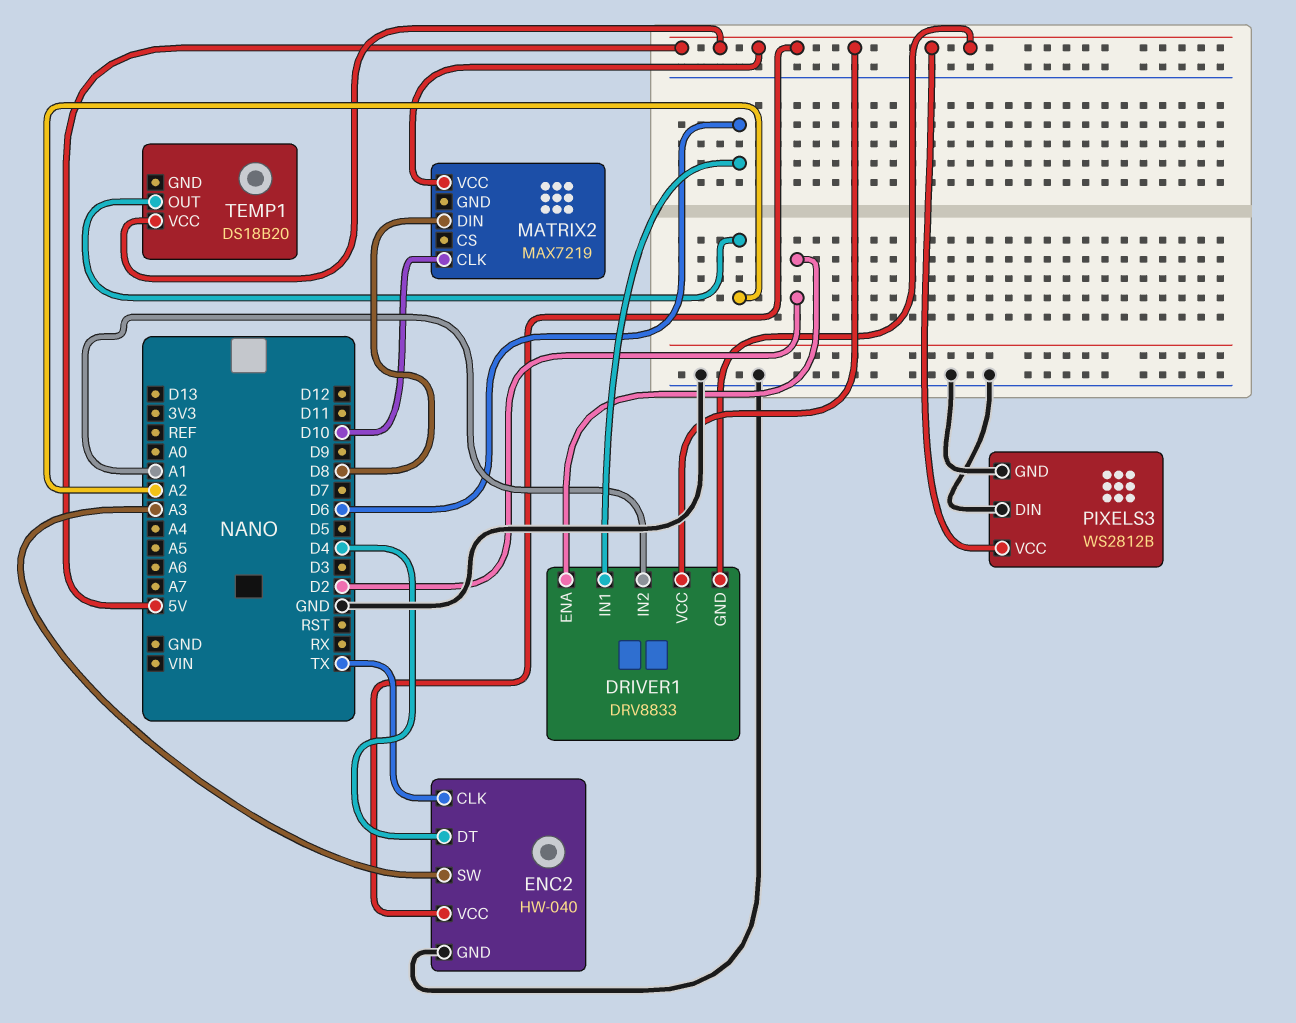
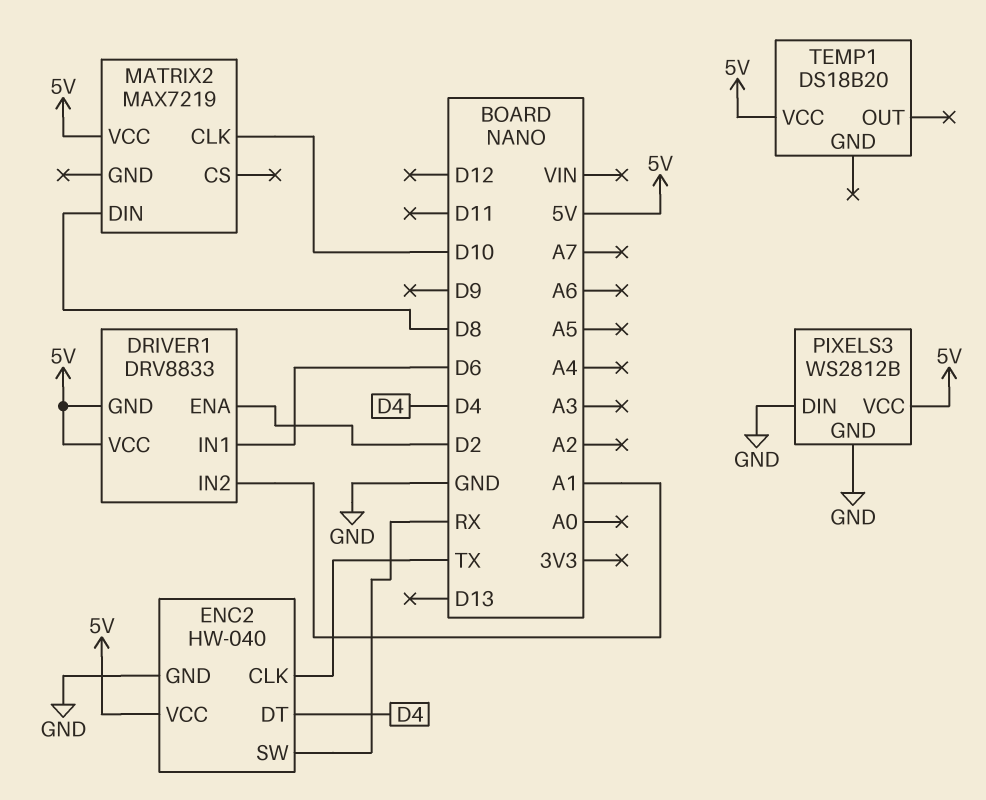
ENC2 pin SW: A3 -> RX
TEMP1 pin OUT: A2 -> none

